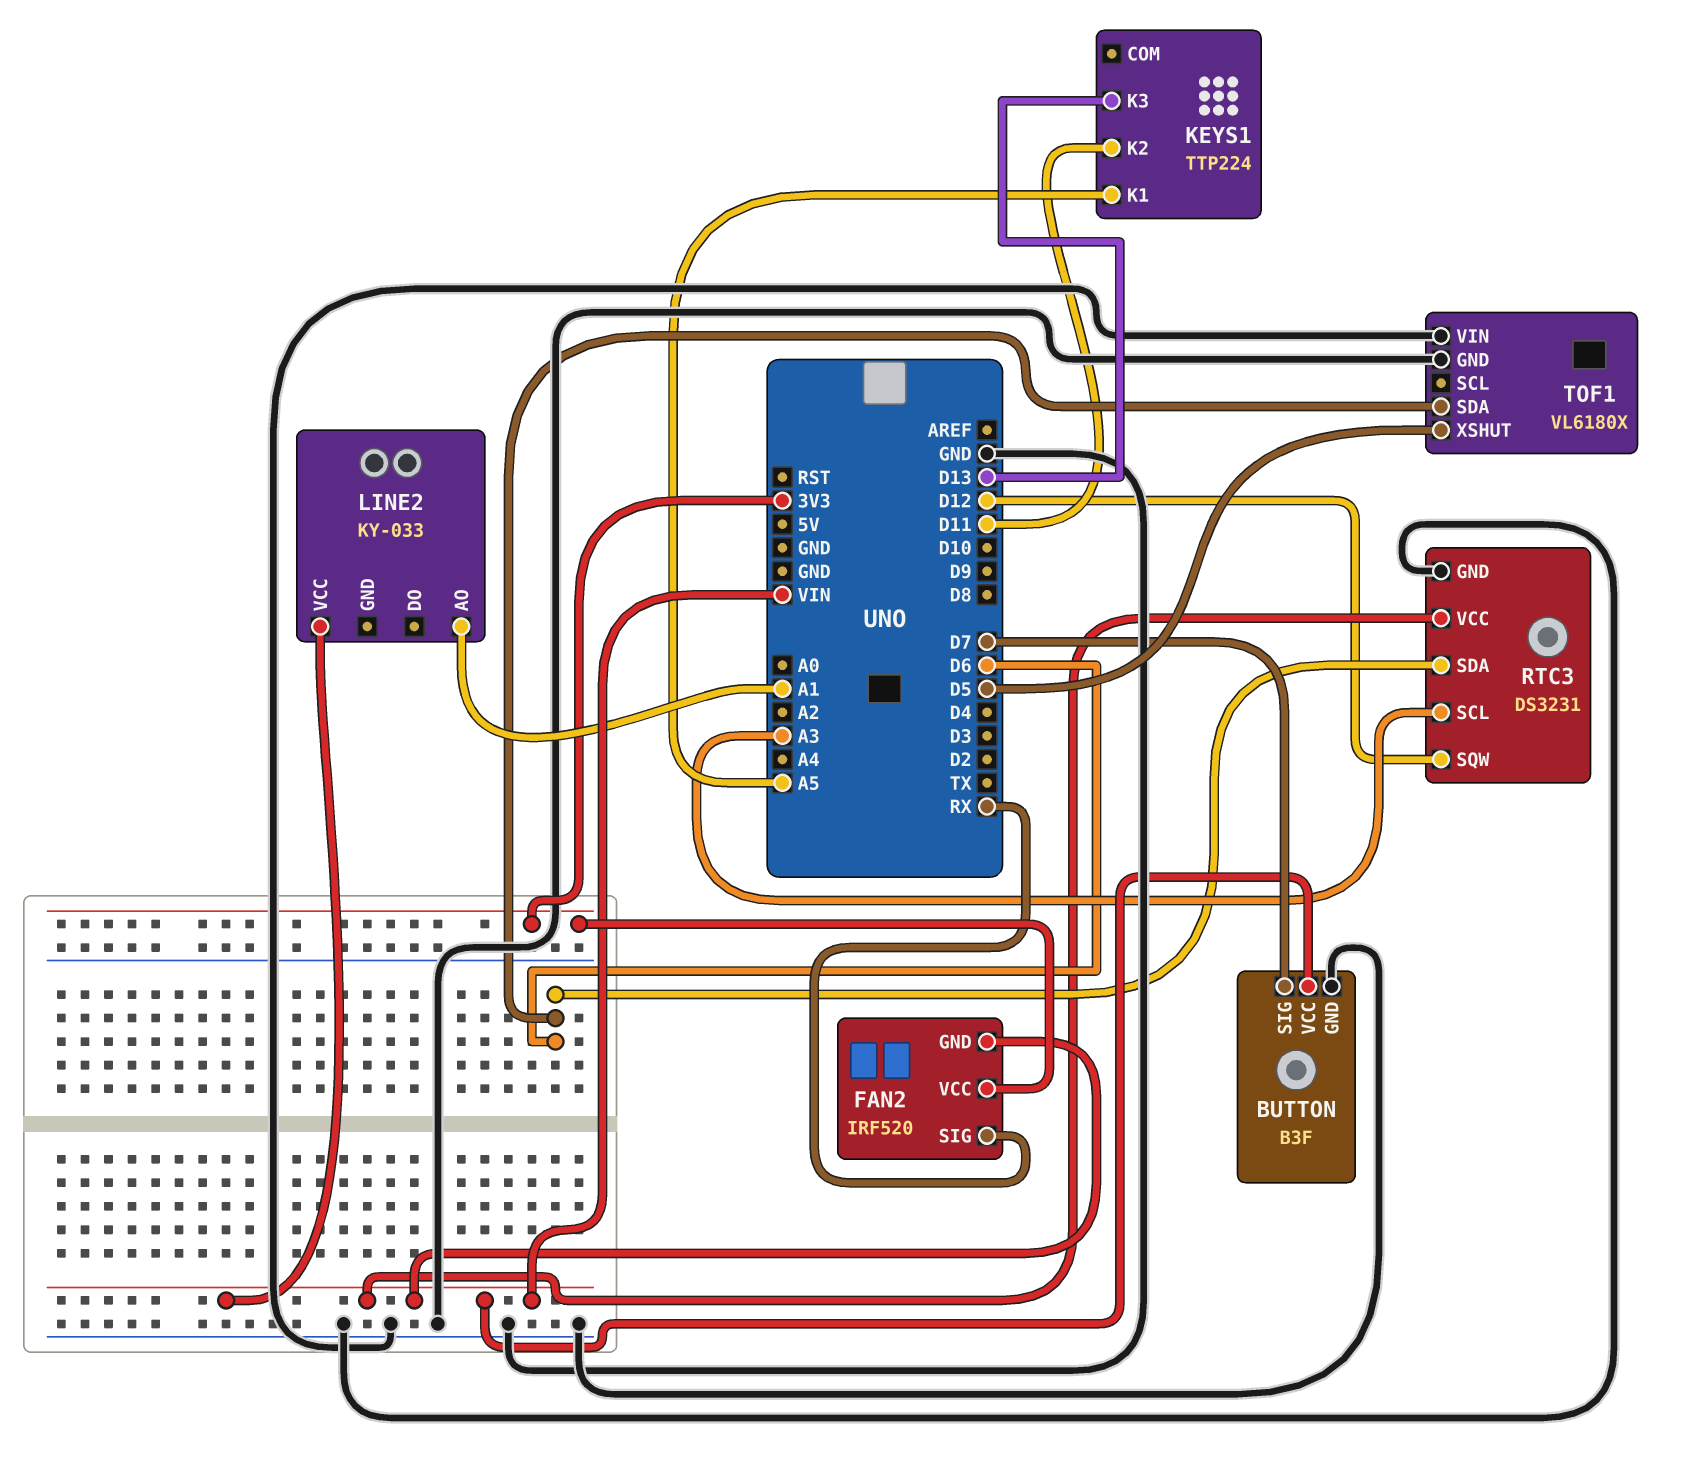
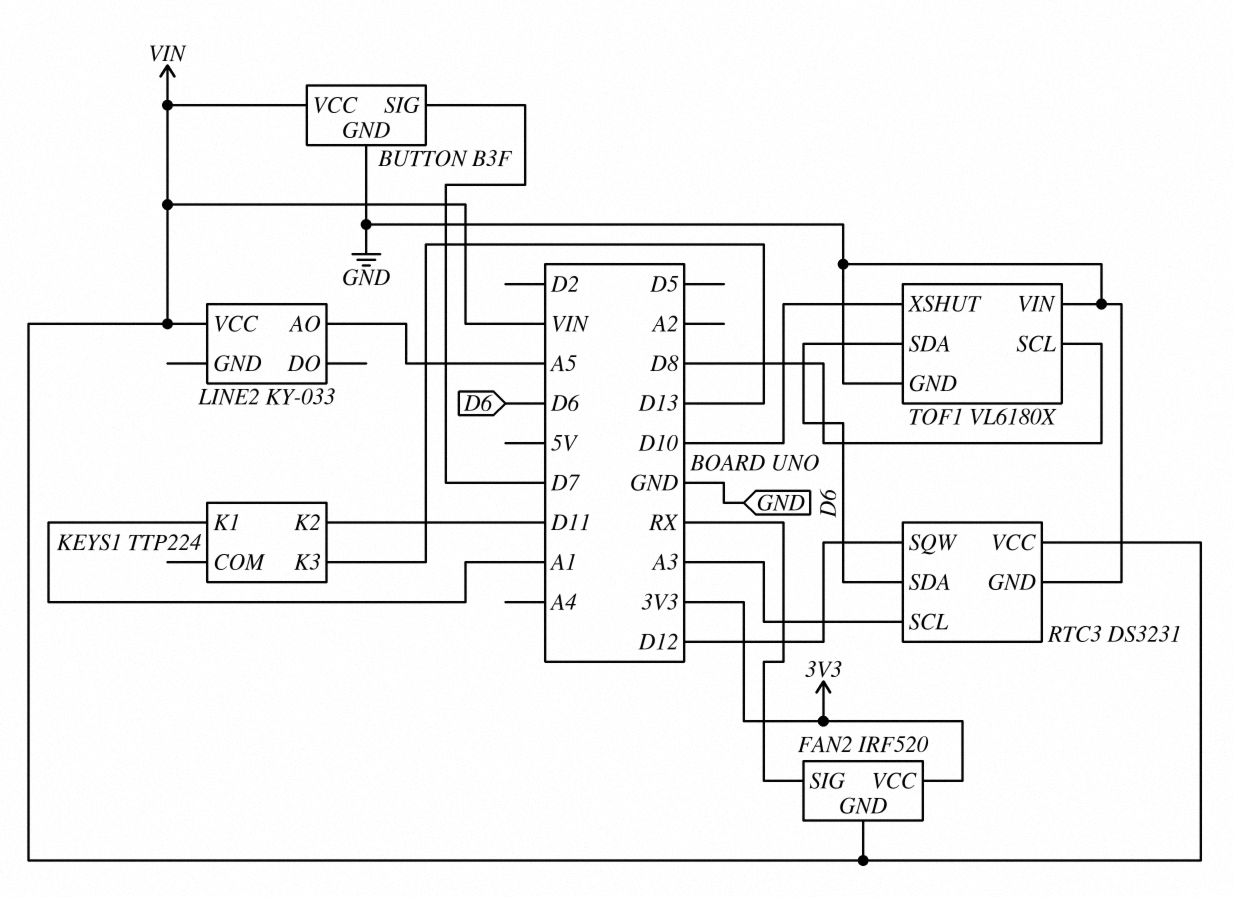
KEYS1 pin K1: A5 -> A1
LINE2 pin AO: A1 -> A5
TOF1 pin SCL: none -> D8
TOF1 pin XSHUT: D5 -> D10

